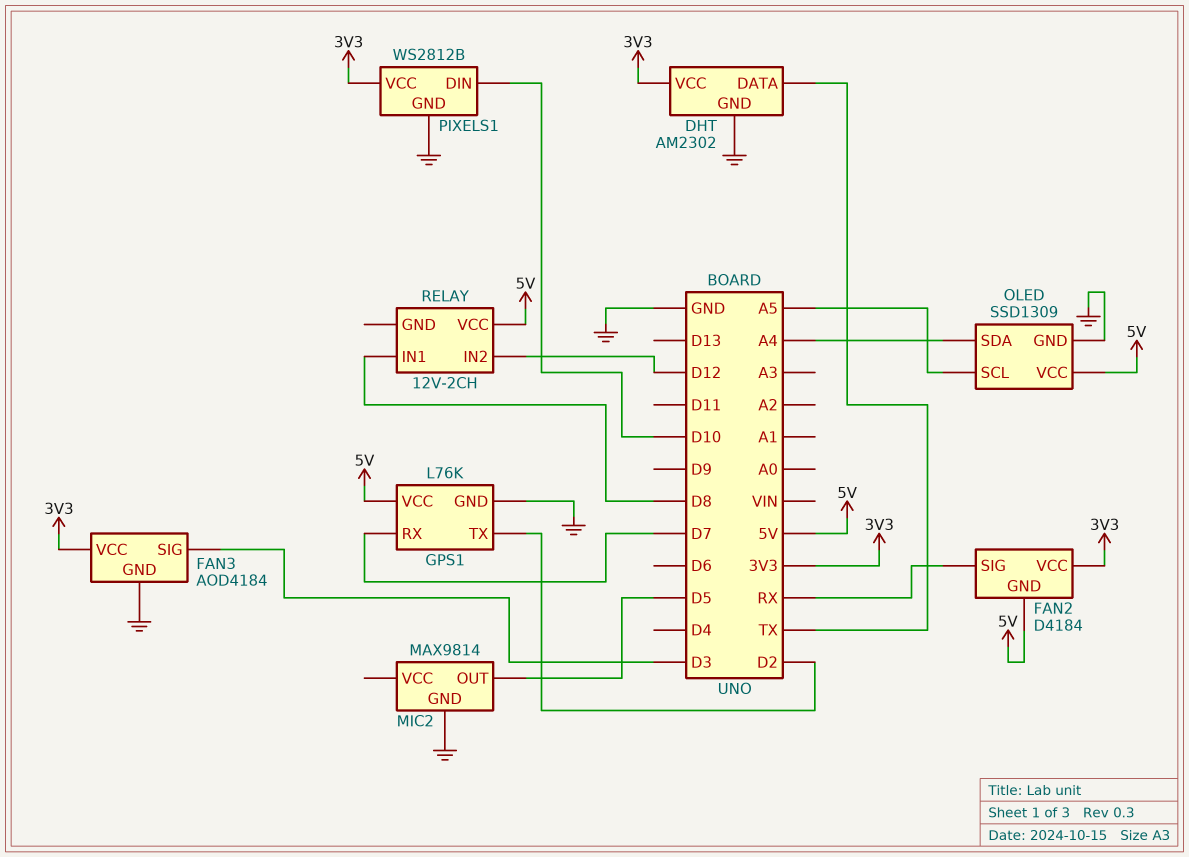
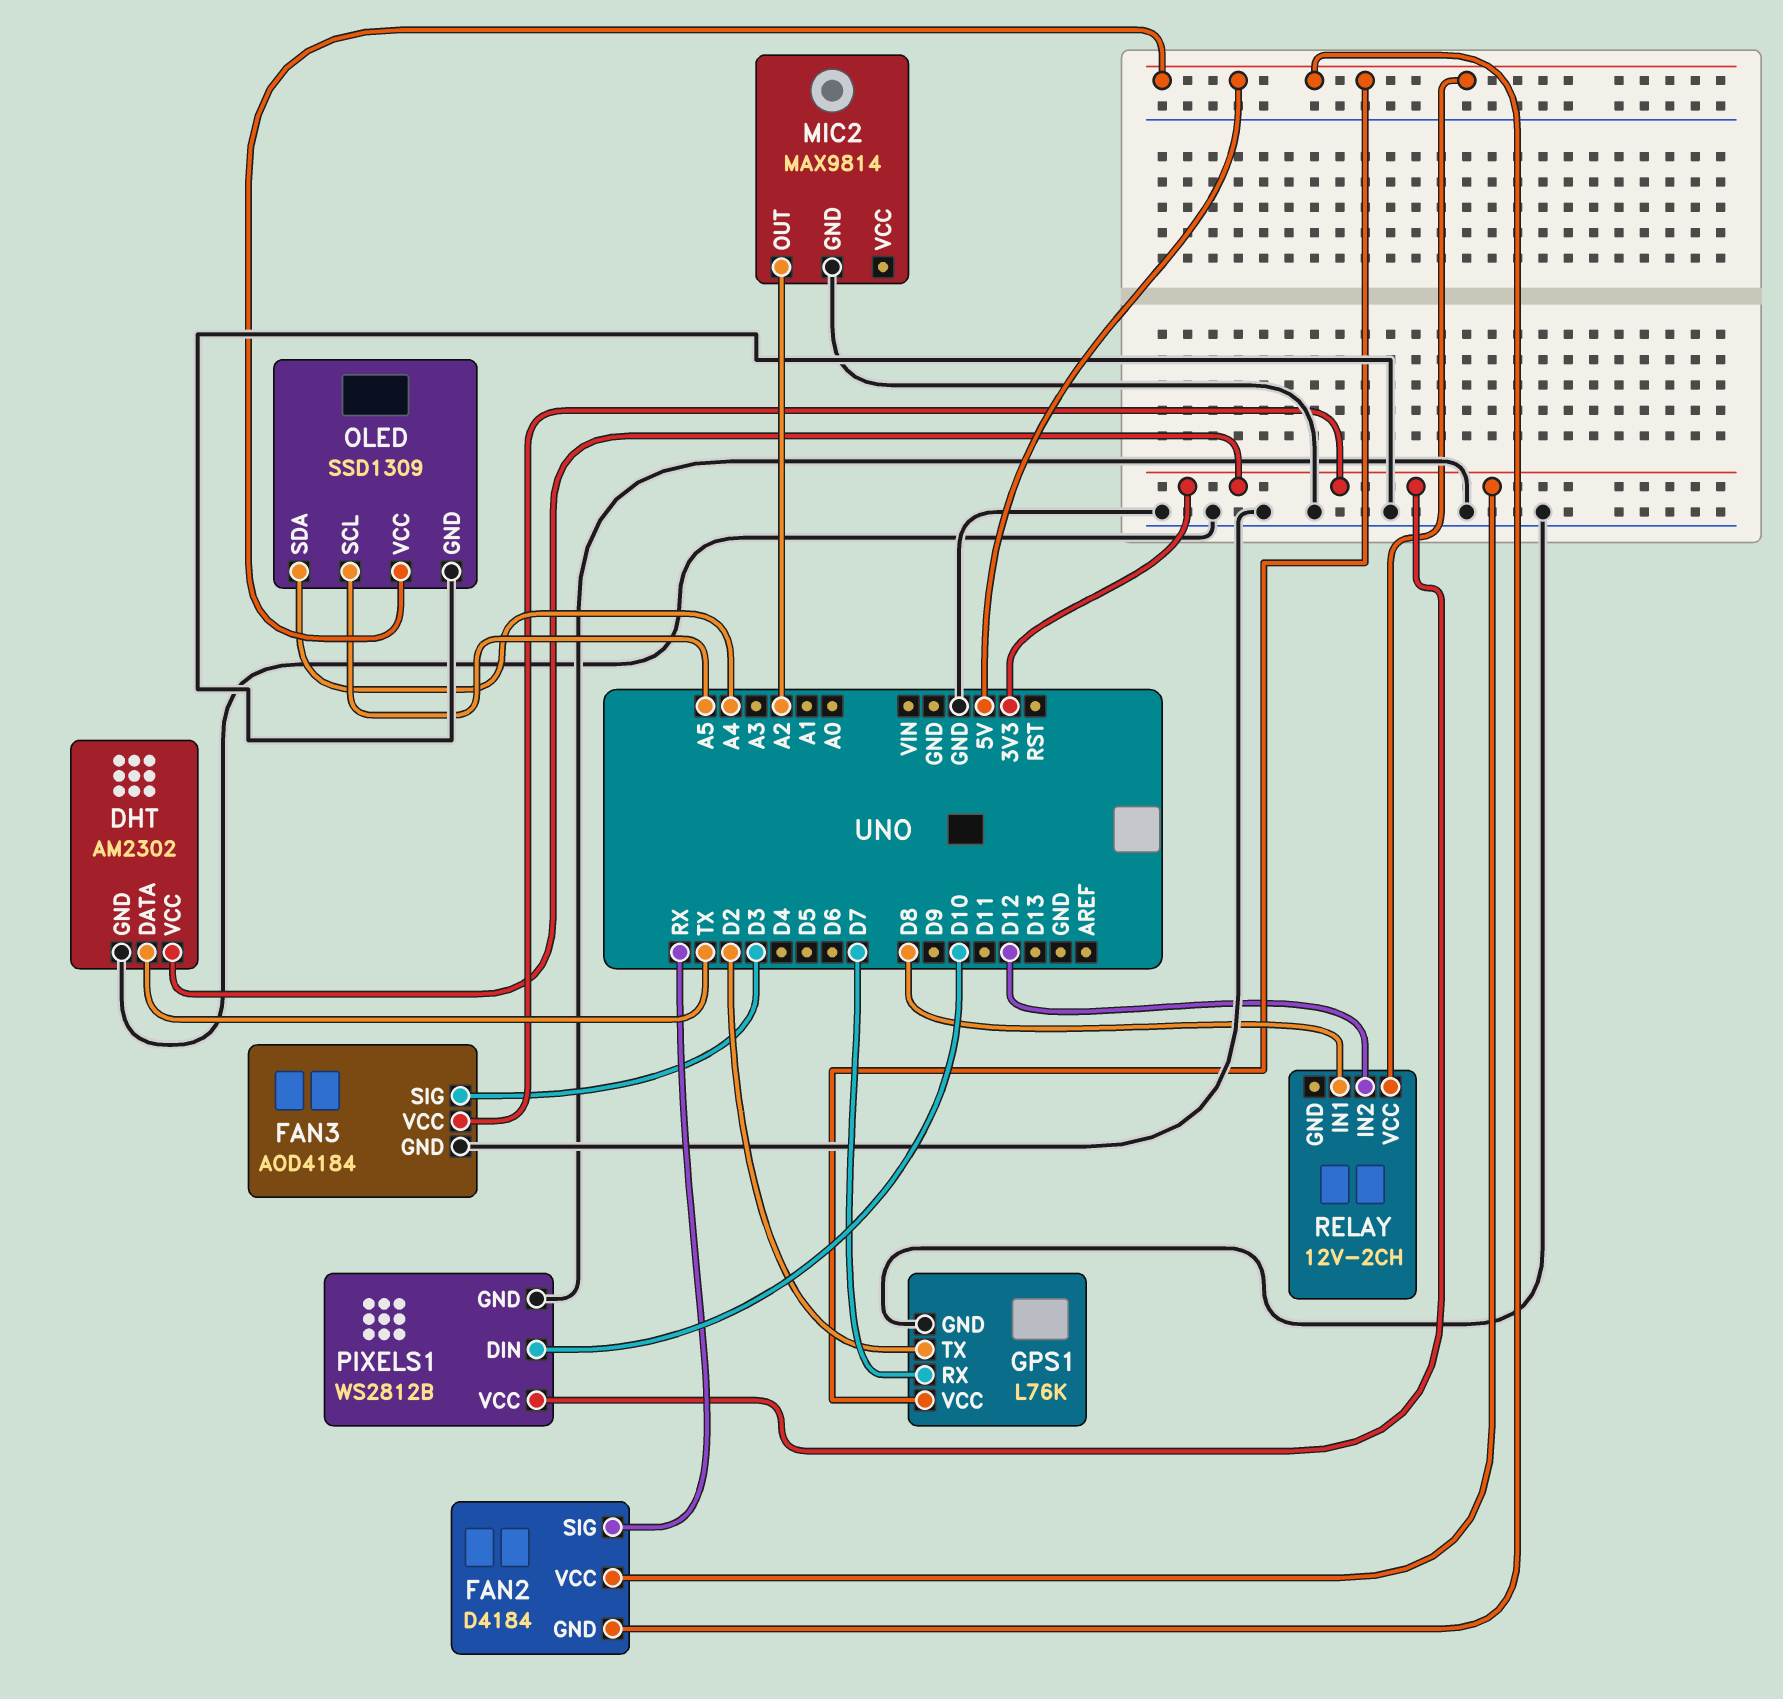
MIC2 pin OUT: D5 -> A2

